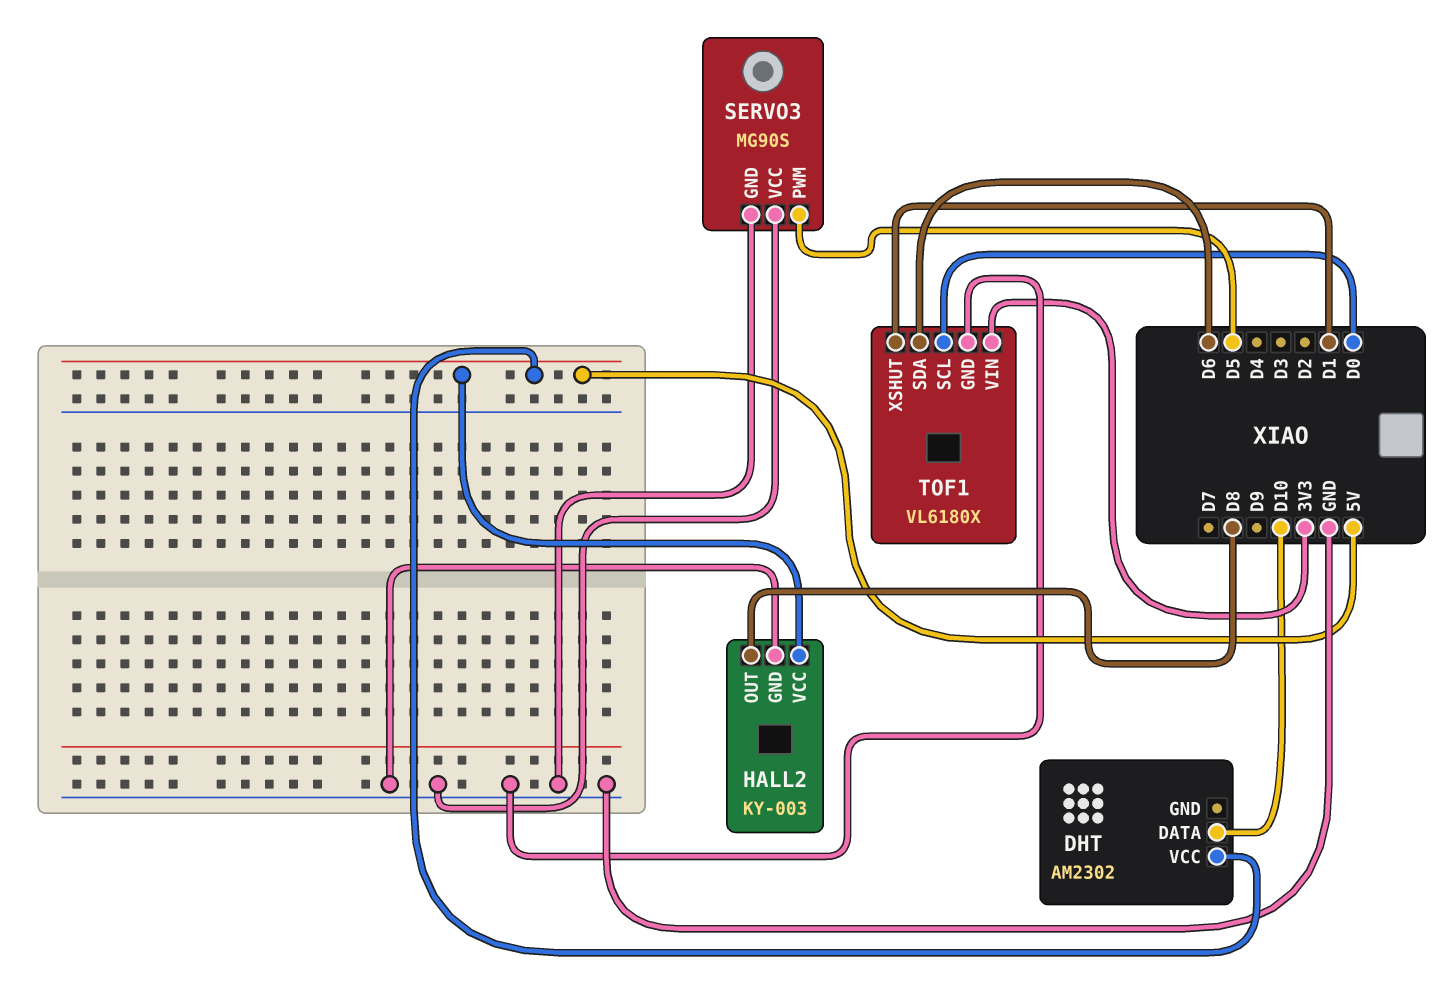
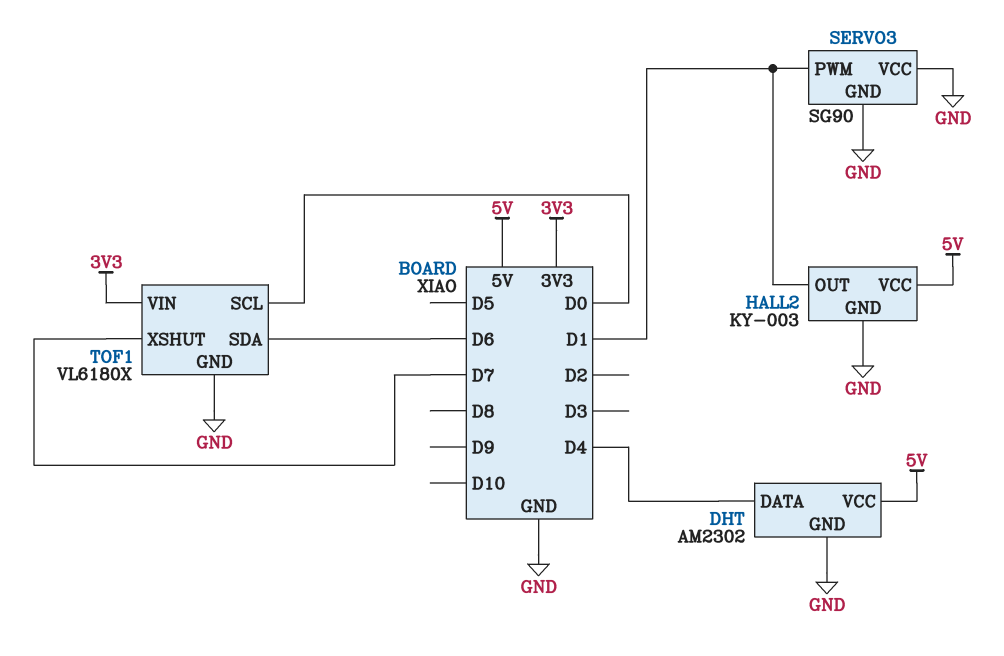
DHT pin DATA: D10 -> D4
DHT pin GND: none -> GND
HALL2 pin OUT: D8 -> D1
SERVO3: MG90S -> SG90
SERVO3 pin PWM: D5 -> D1
TOF1 pin XSHUT: D1 -> D7

